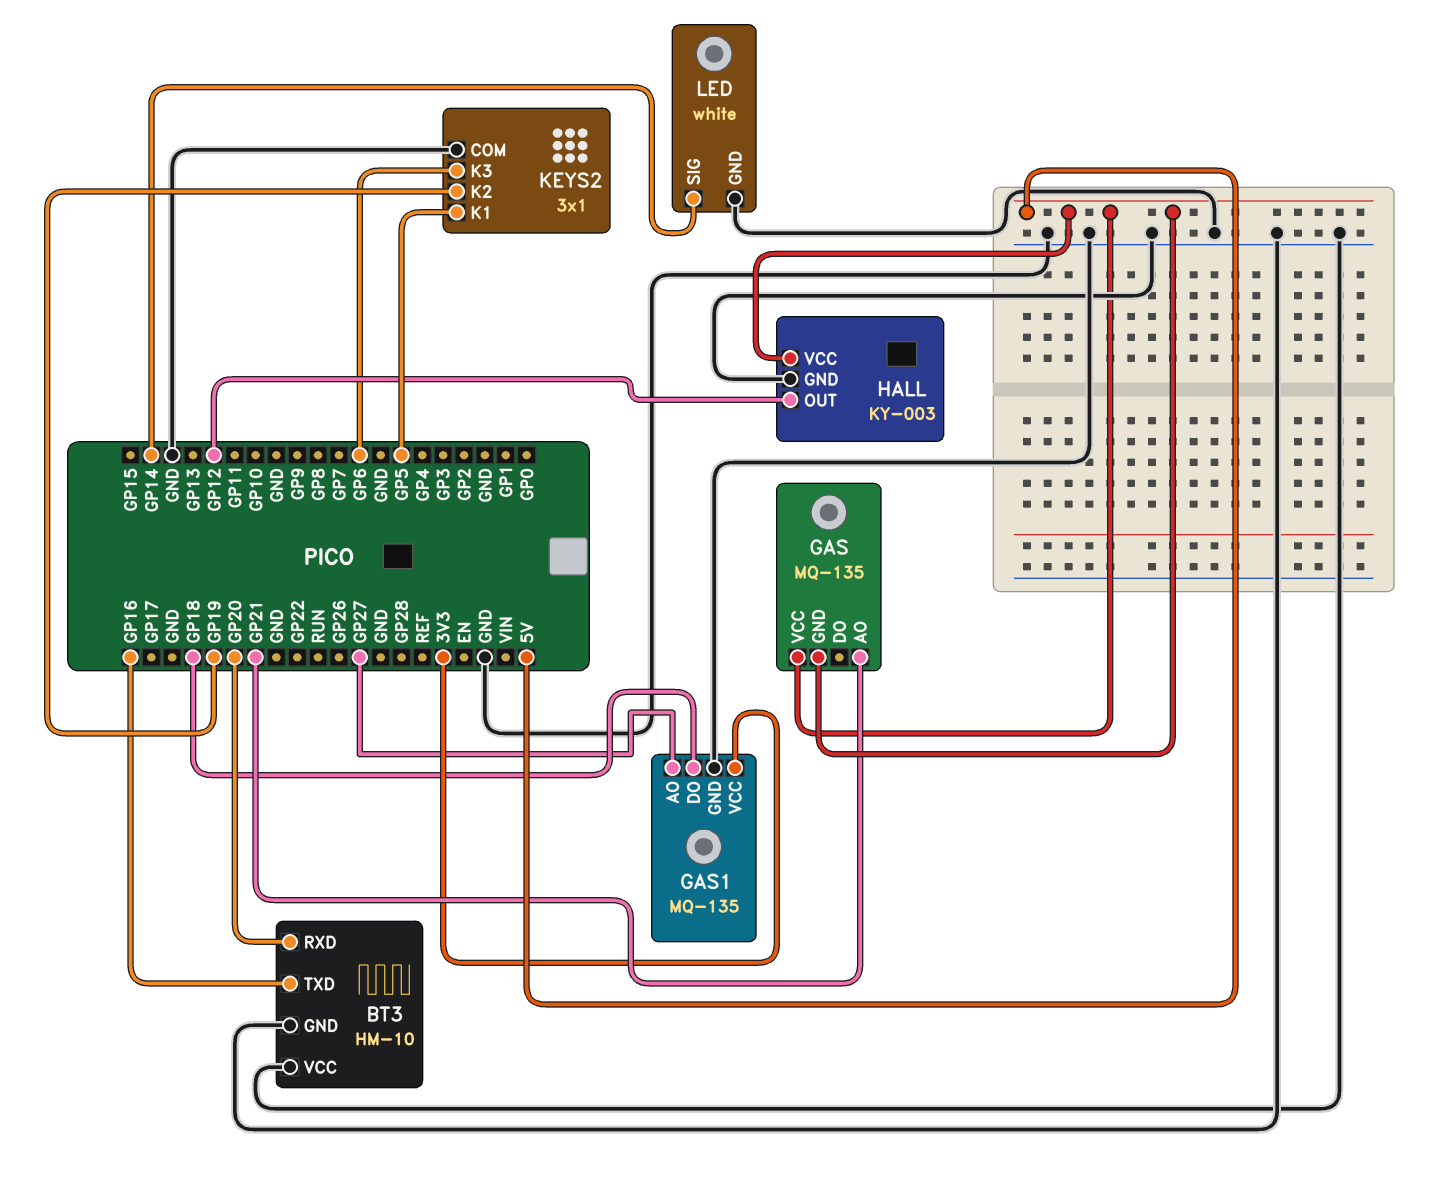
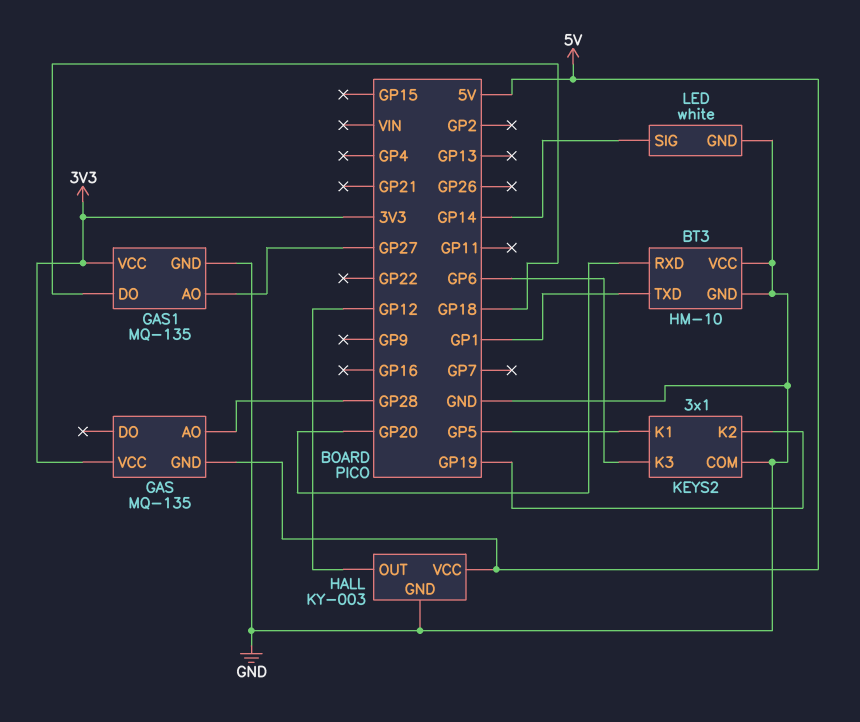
BT3 pin TXD: GP16 -> GP1
GAS pin AO: GP21 -> GP28
GAS pin VCC: 5V -> 3V3

